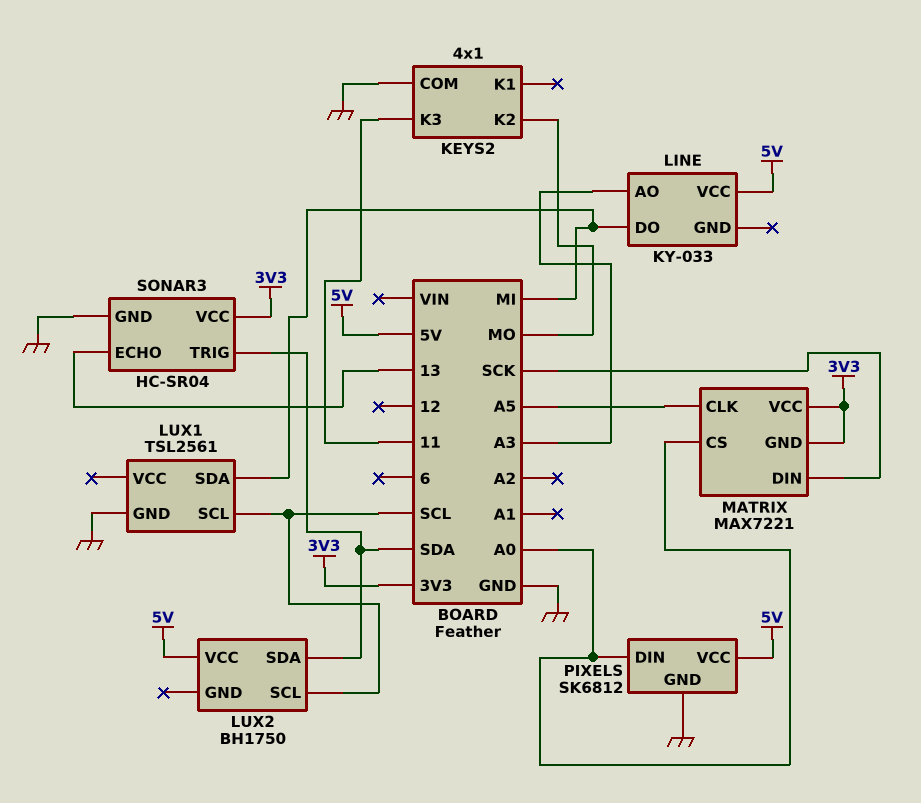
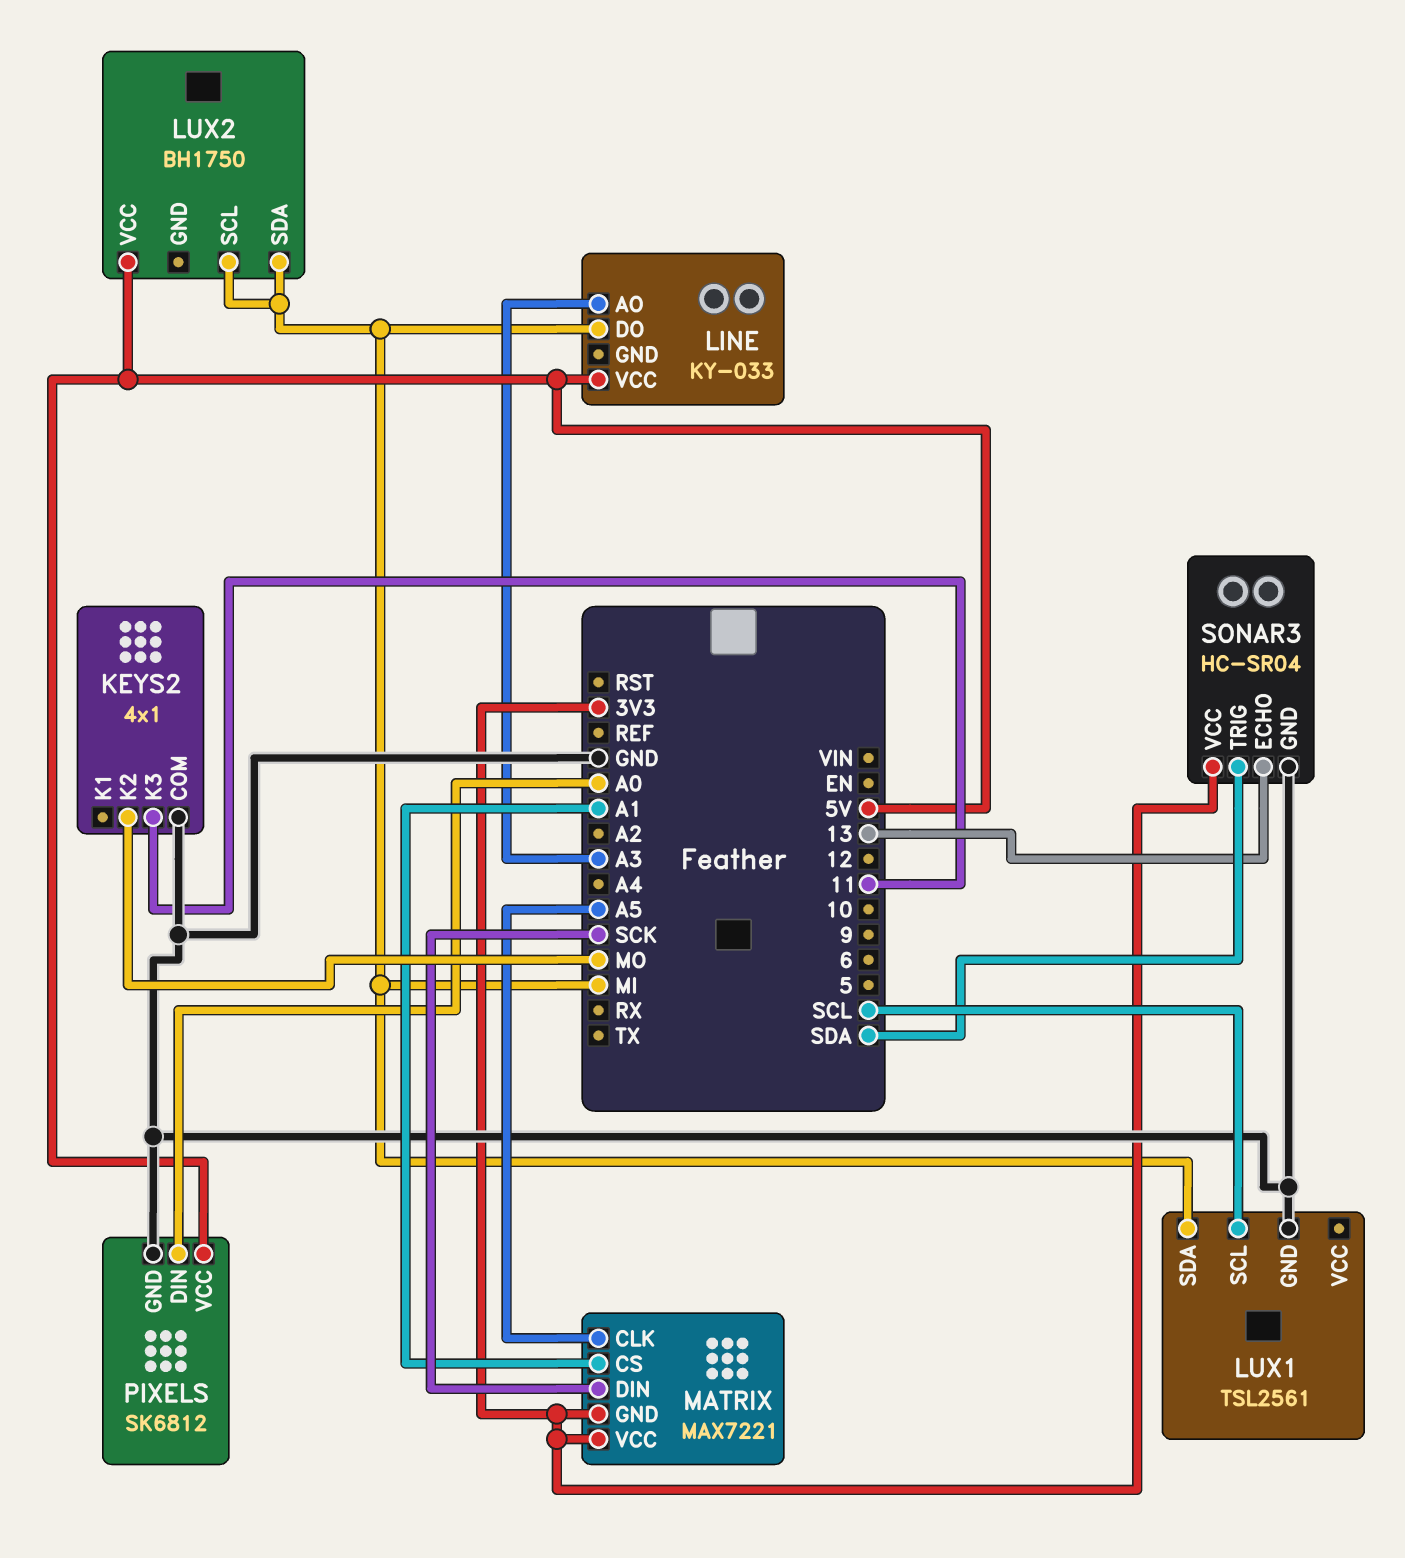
LUX2 pin SCL: SCL -> MI
LUX2 pin SDA: SDA -> MI
MATRIX pin CS: A0 -> A1

